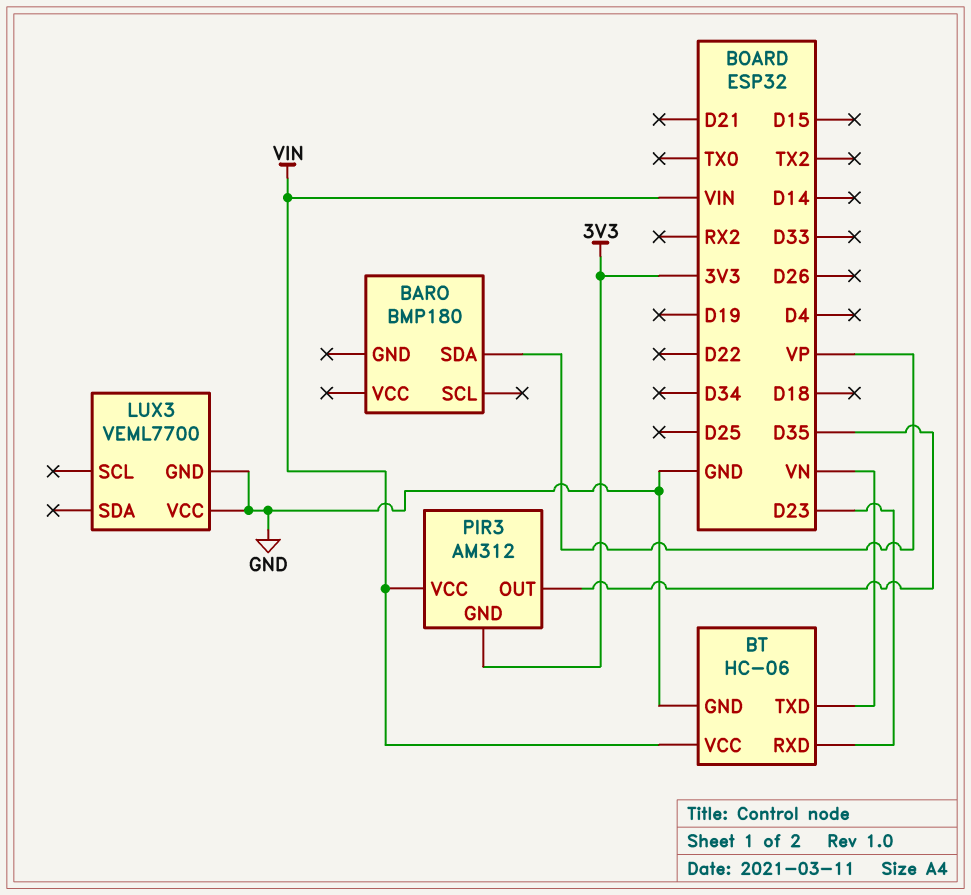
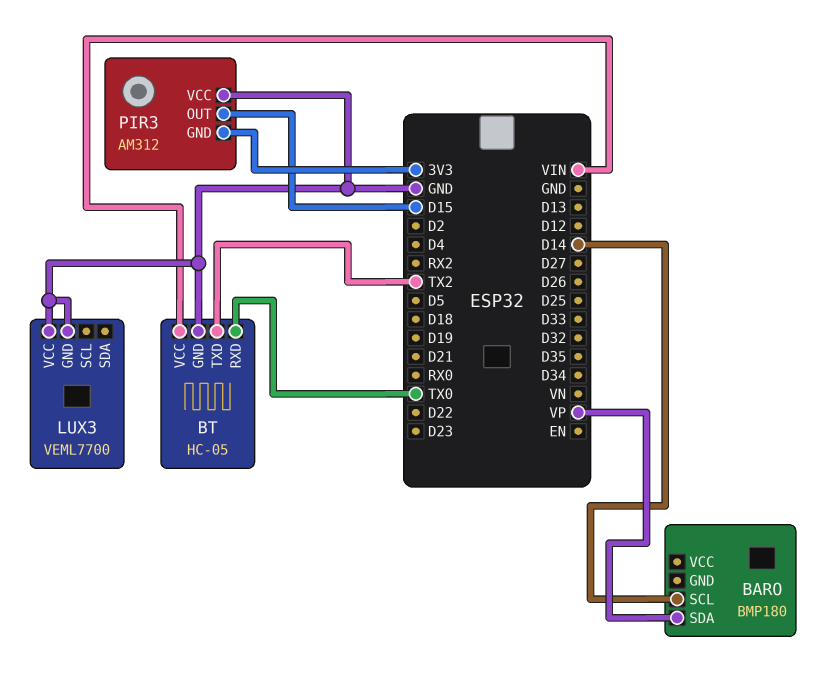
BARO pin SCL: none -> D14
BT: HC-06 -> HC-05
BT pin RXD: D23 -> TX0
BT pin TXD: VN -> TX2
PIR3 pin OUT: D35 -> D15
PIR3 pin VCC: VIN -> GND

